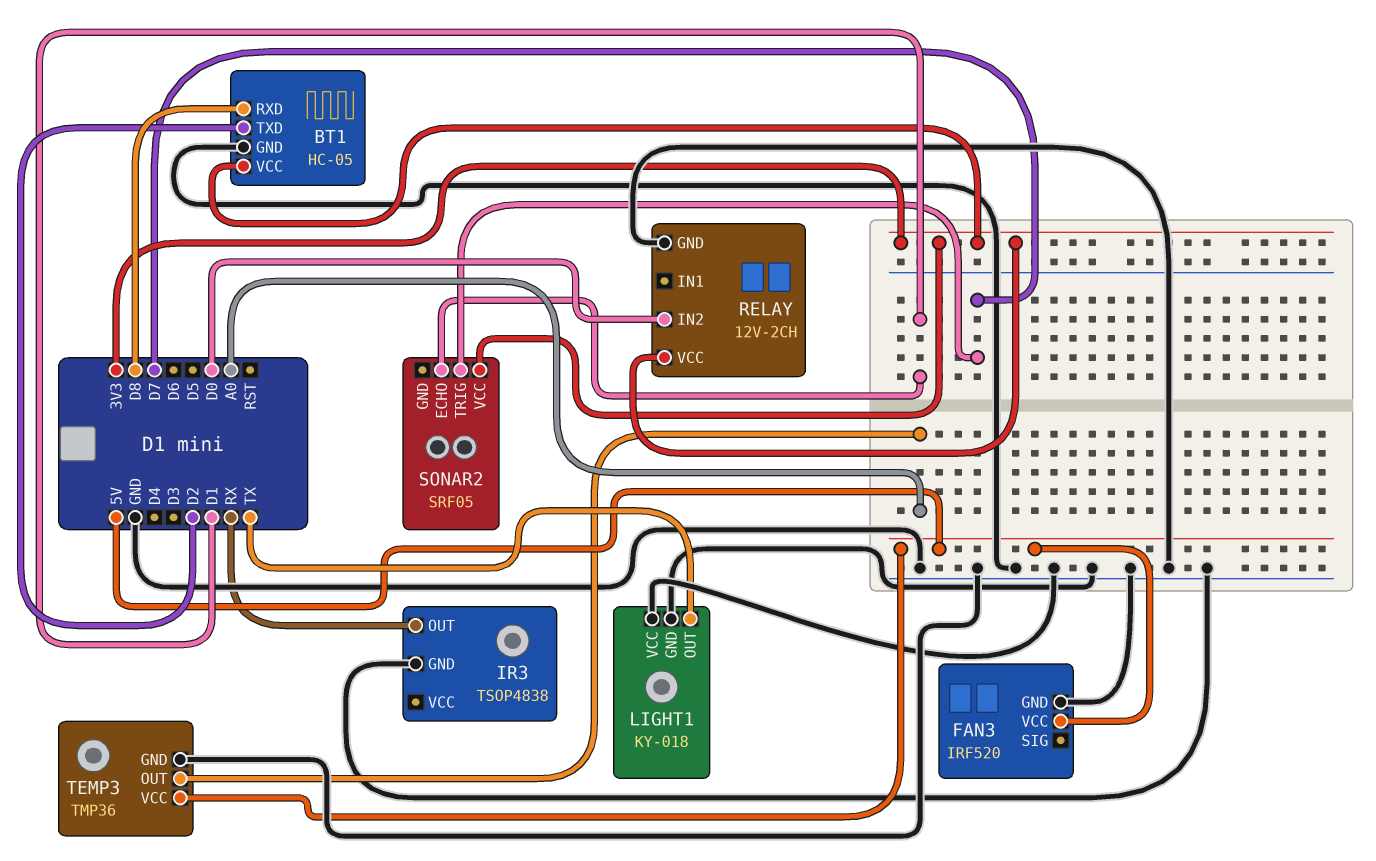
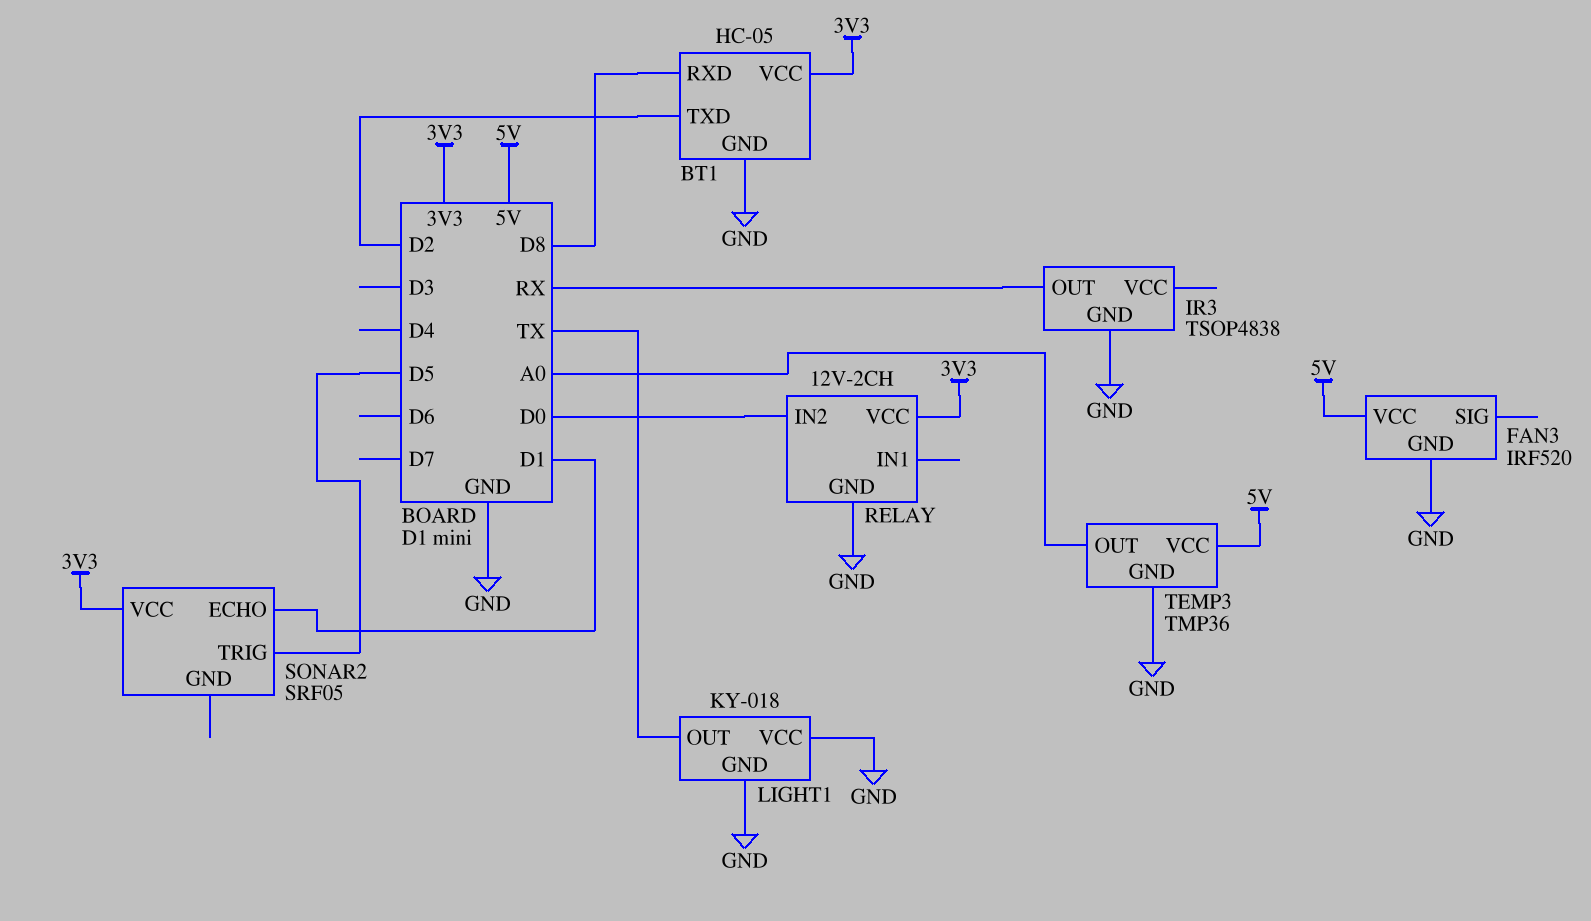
SONAR2 pin TRIG: D7 -> D5

